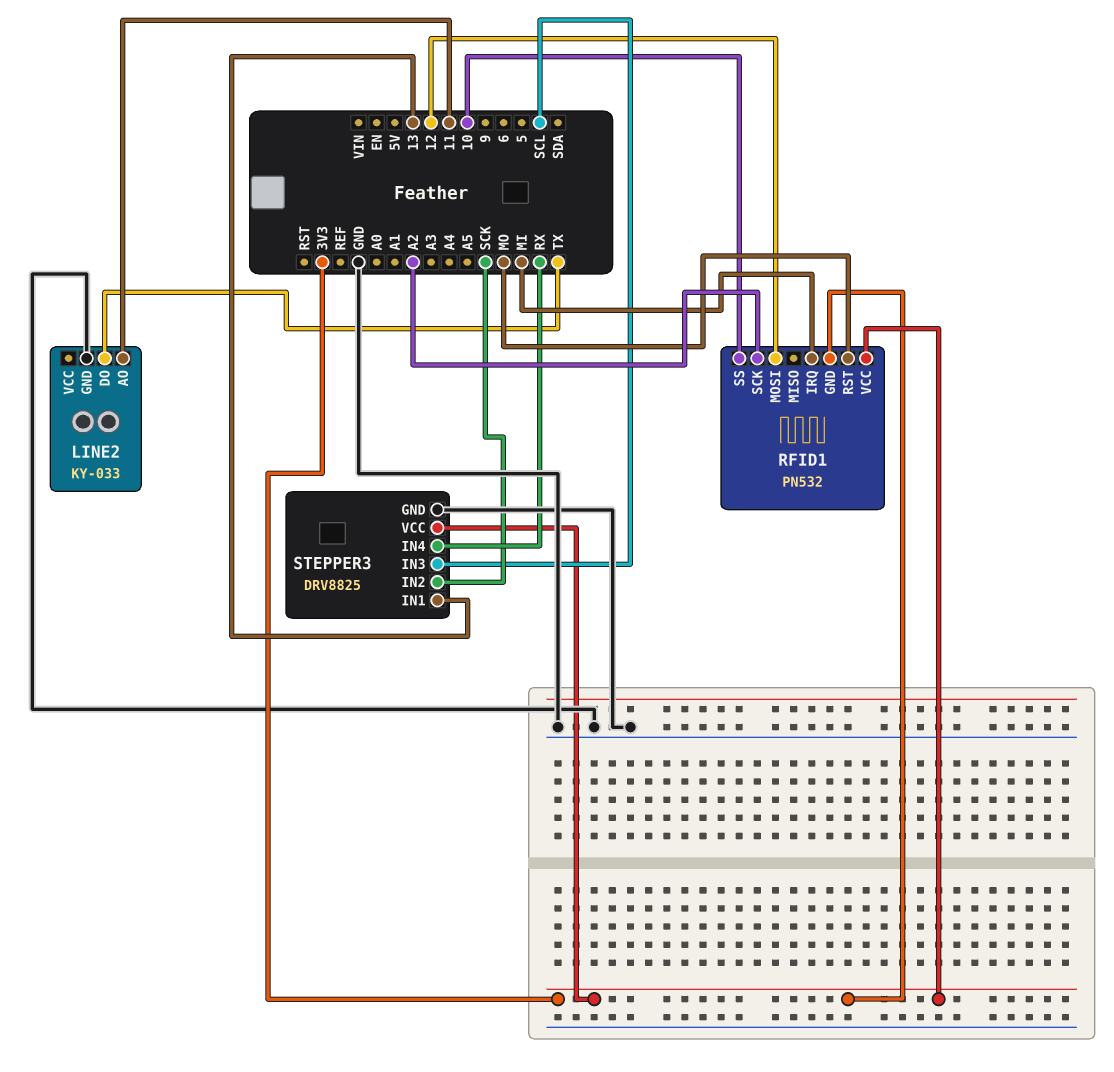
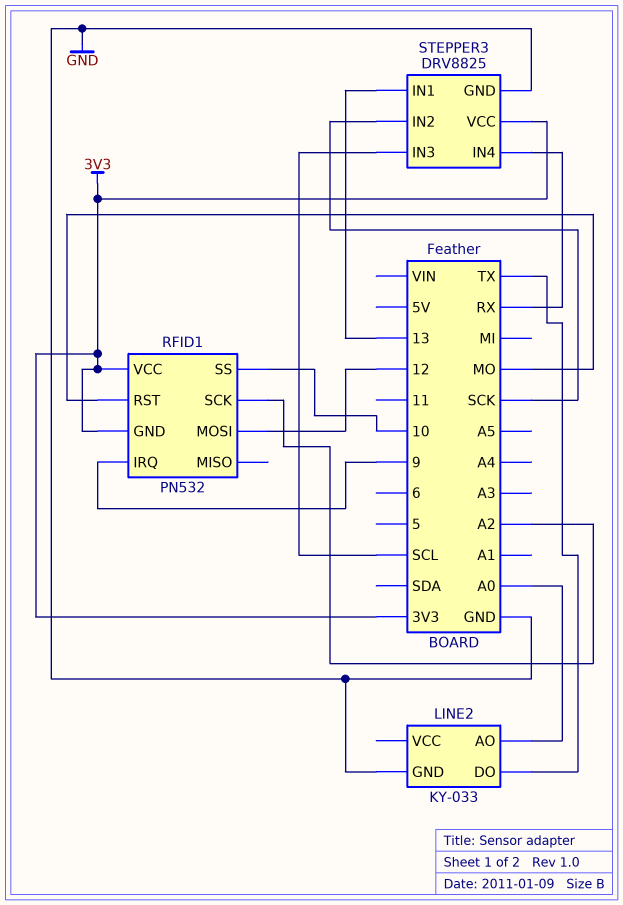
LINE2 pin AO: 11 -> A0
RFID1 pin IRQ: MI -> 9

